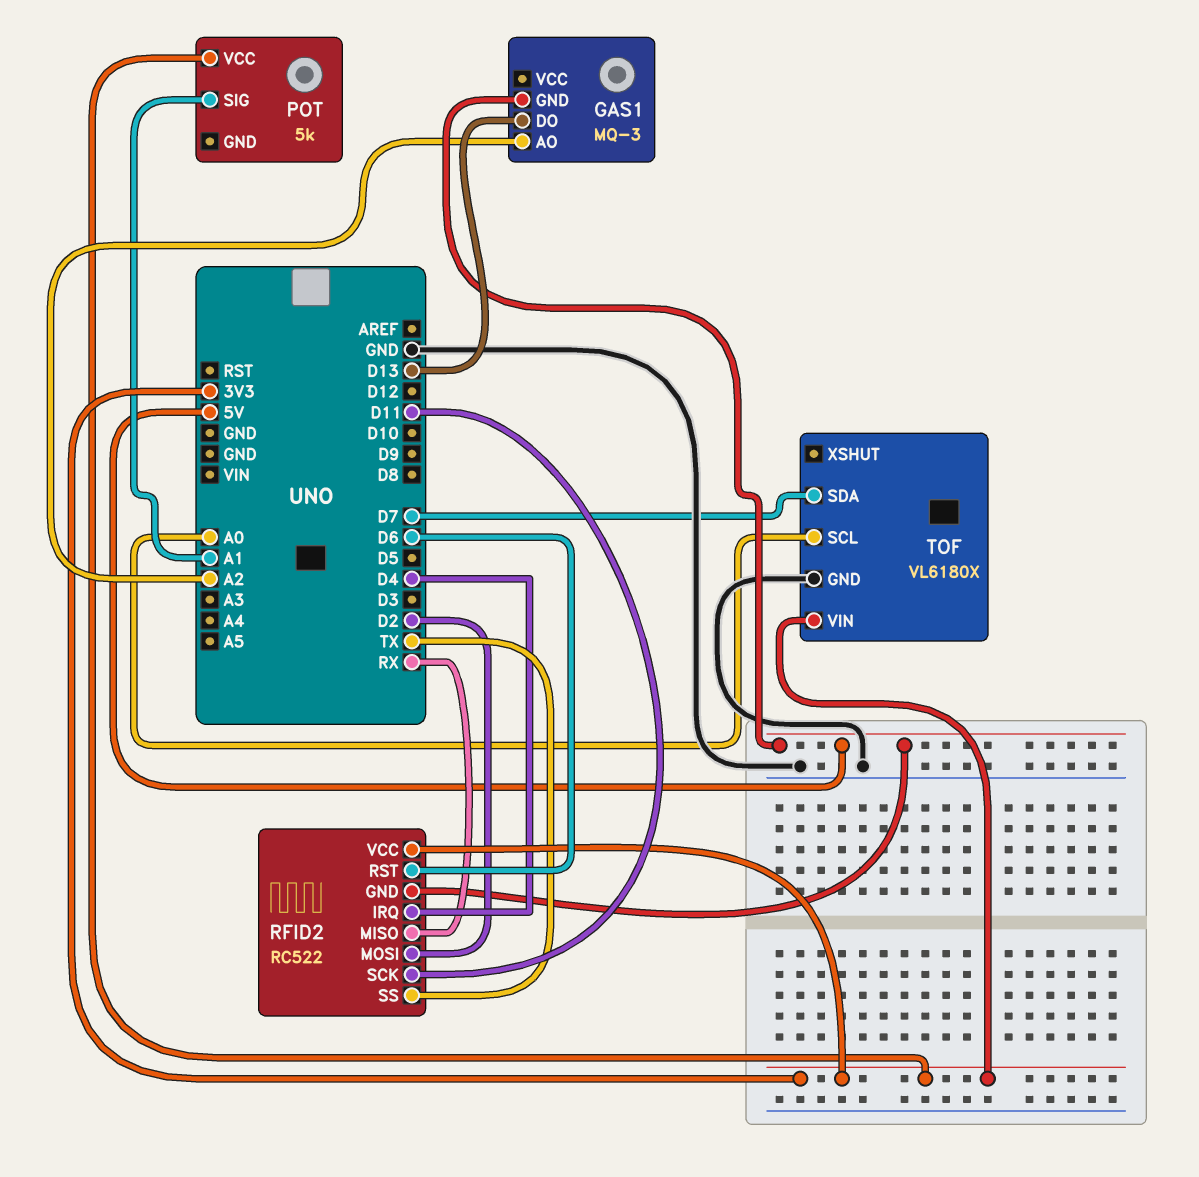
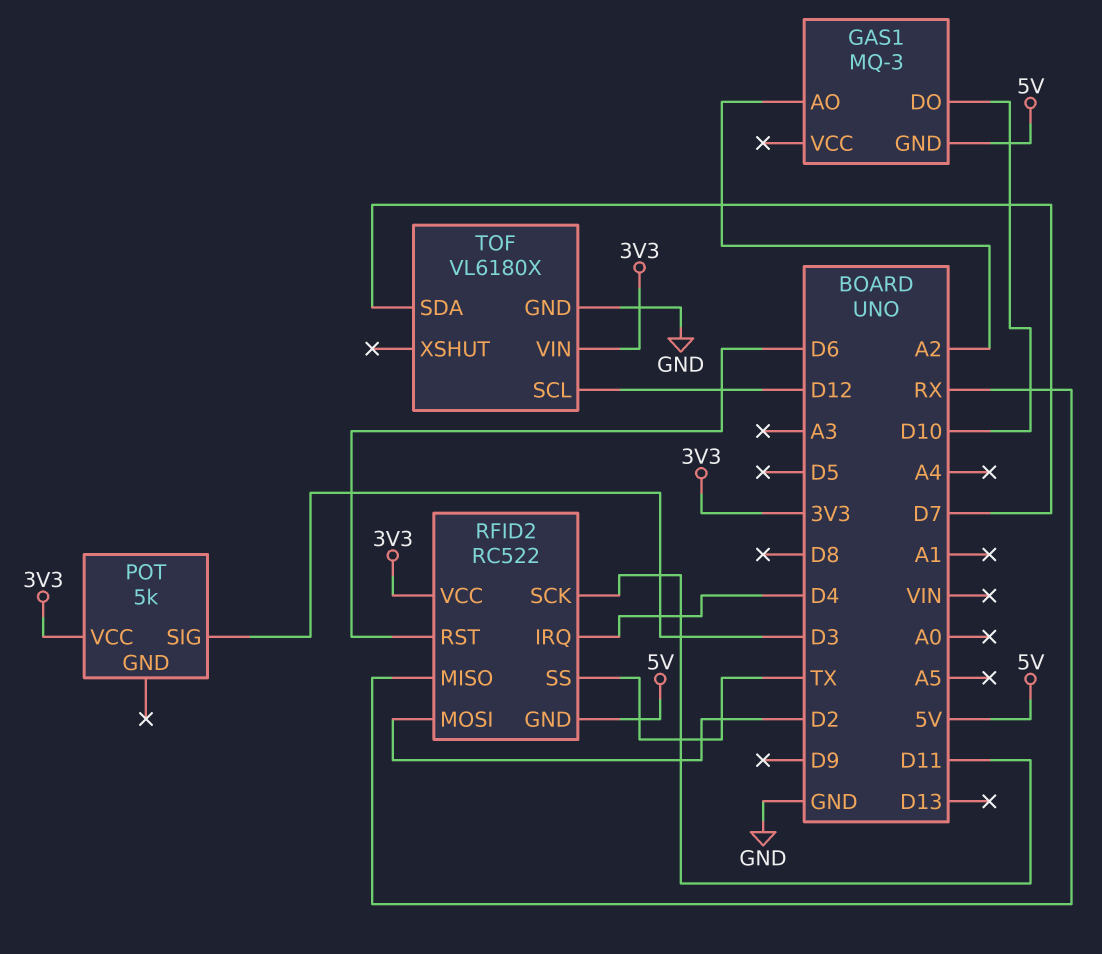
GAS1 pin DO: D13 -> D10
POT pin SIG: A1 -> D3
TOF pin SCL: A0 -> D12

